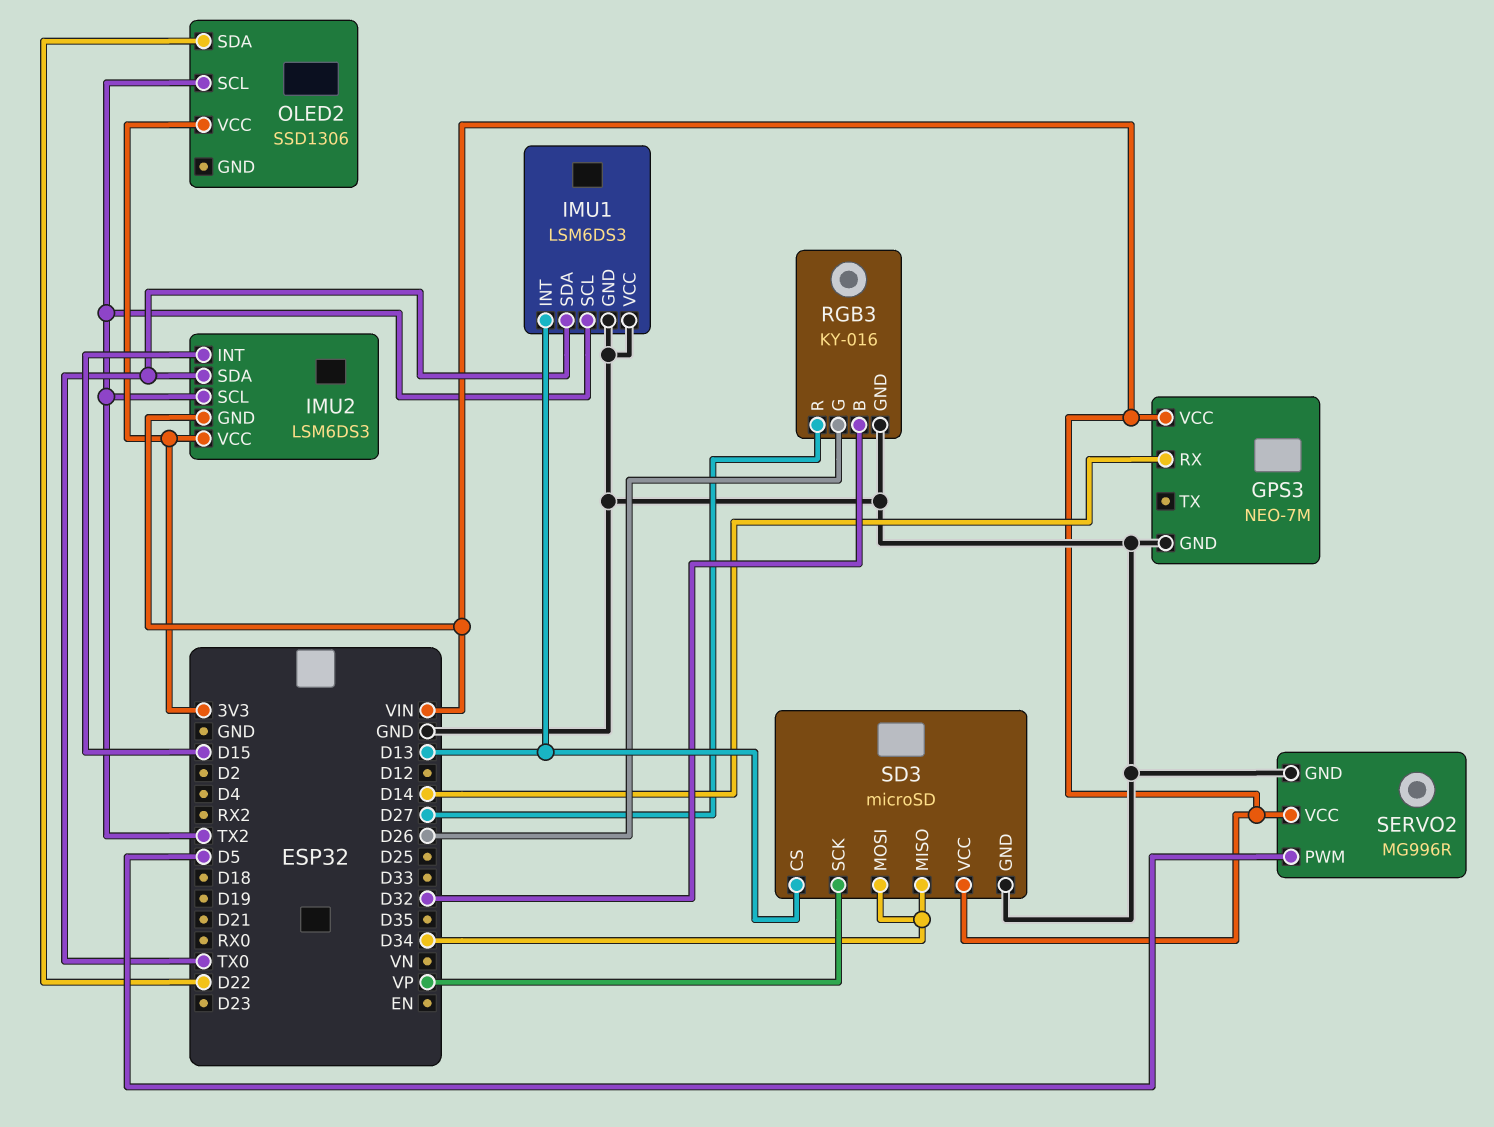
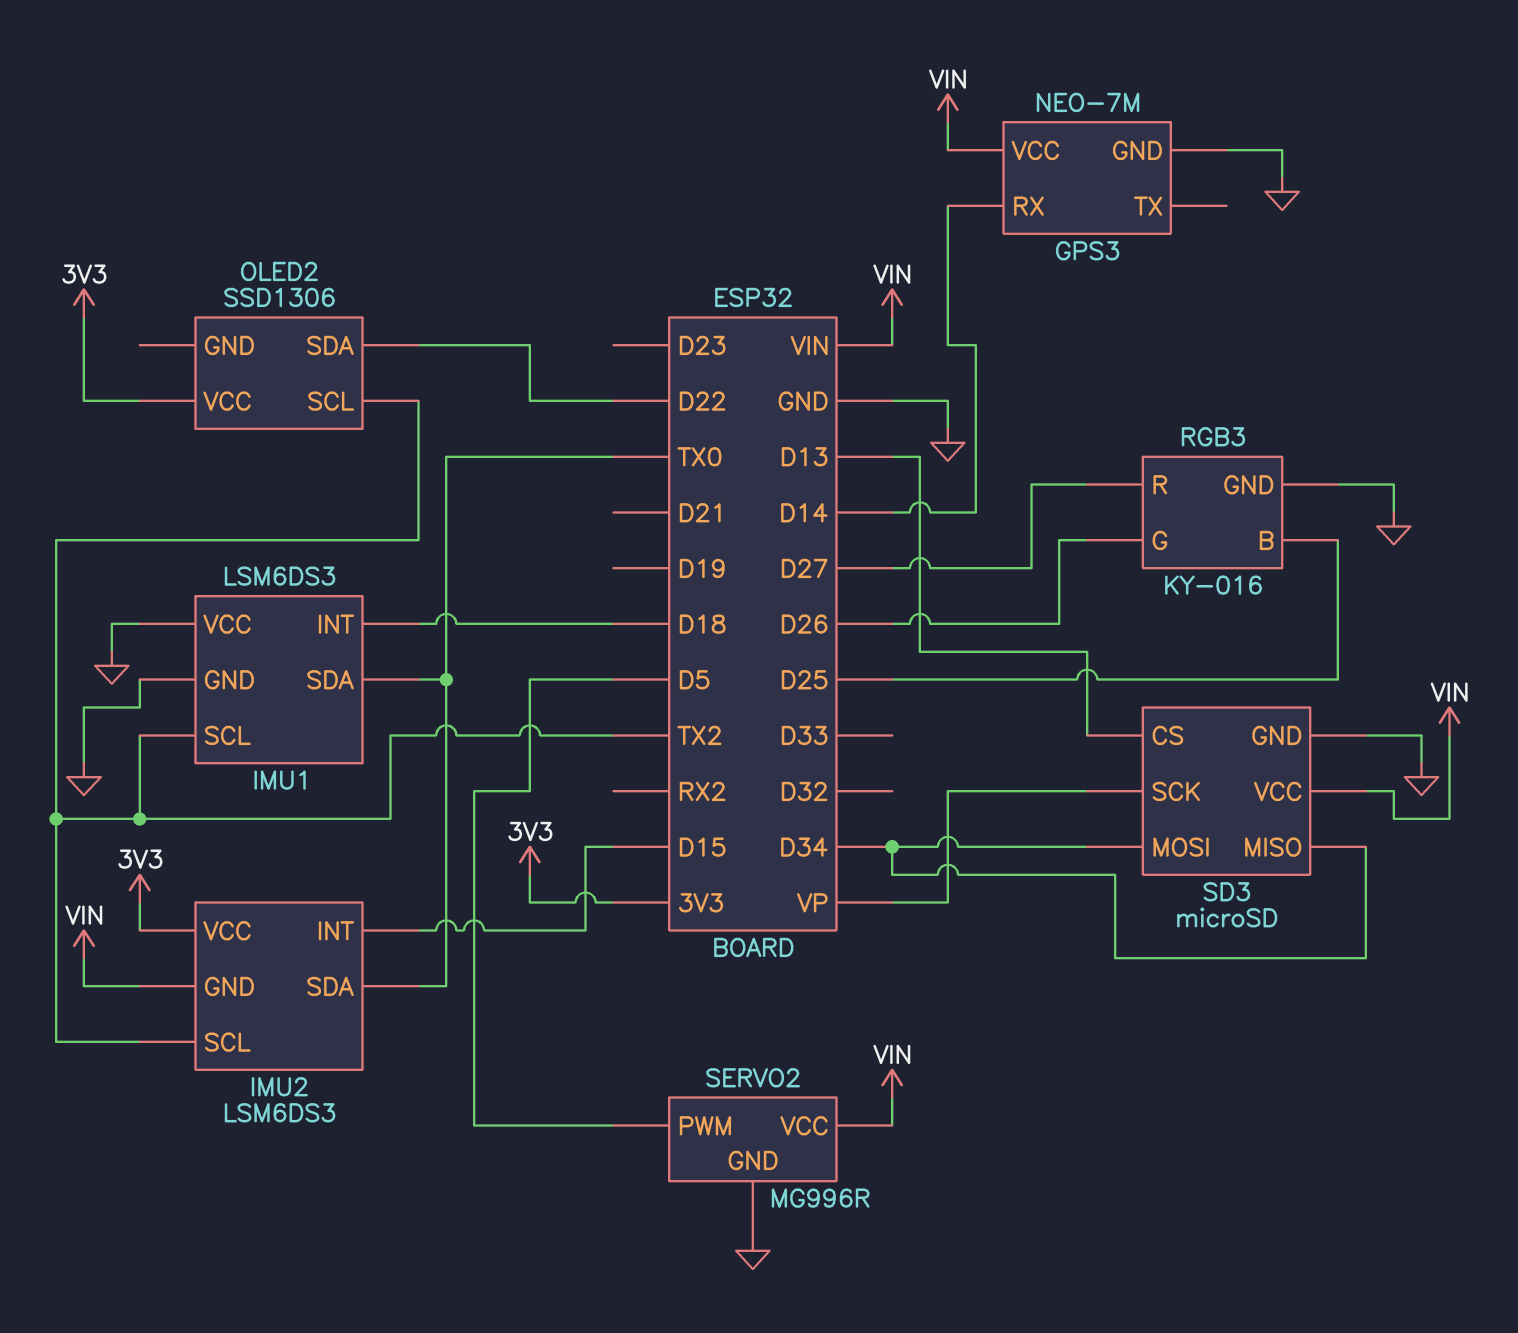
IMU1 pin INT: D13 -> D18
RGB3 pin B: D32 -> D25

